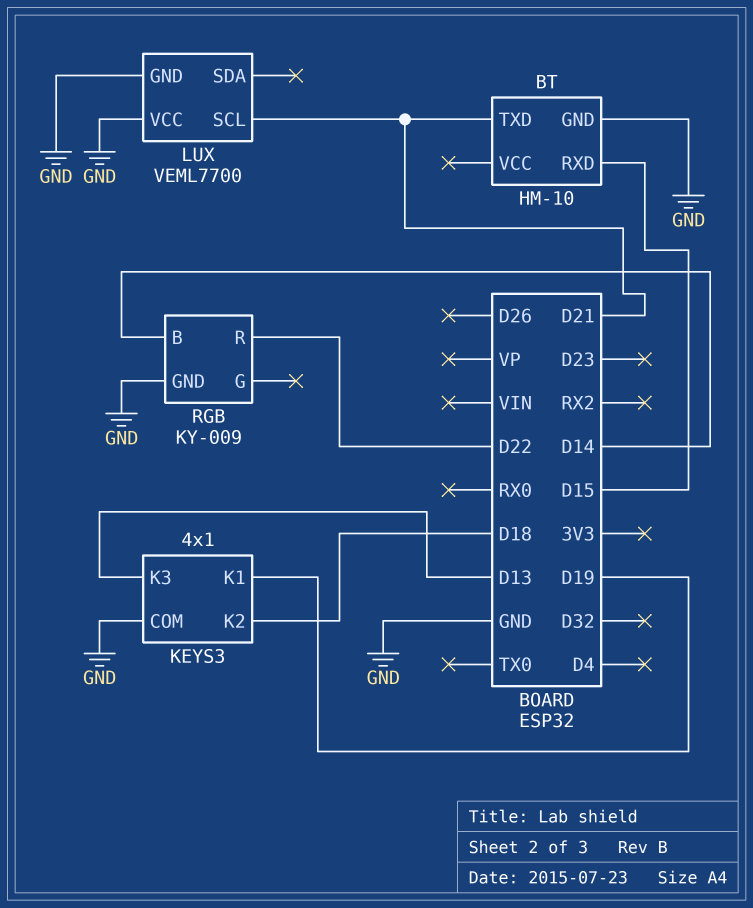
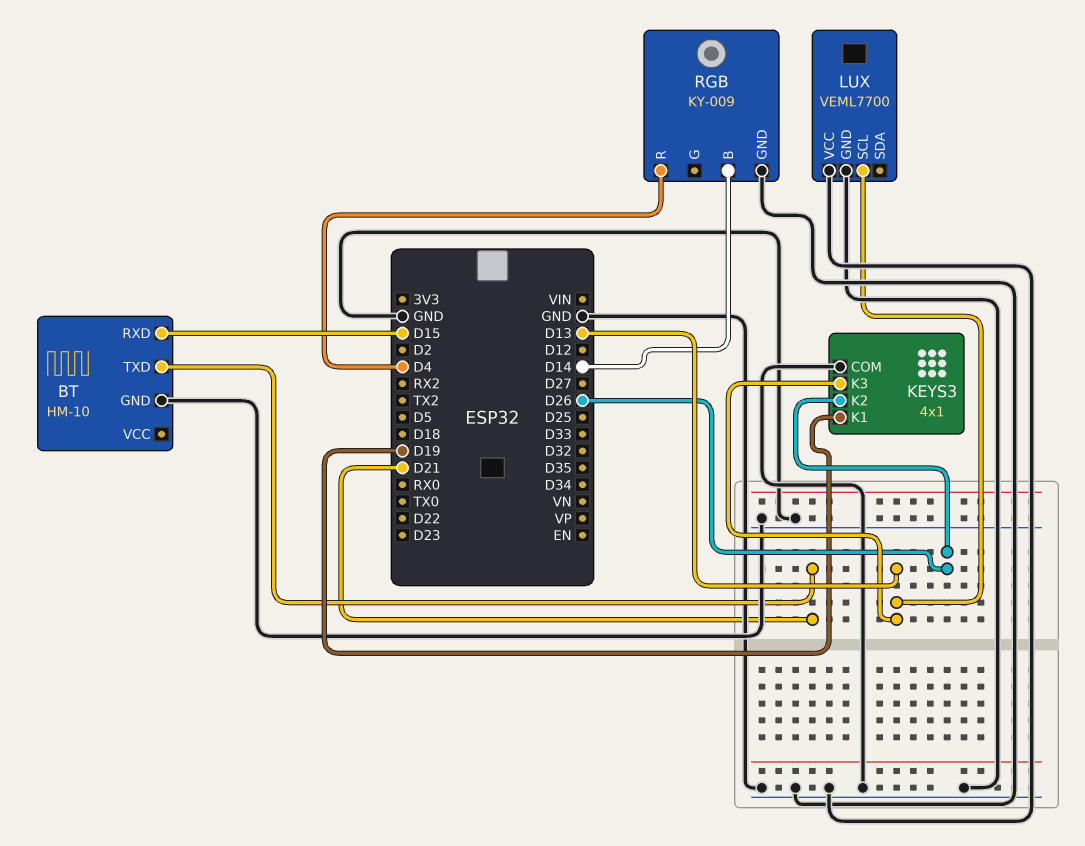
KEYS3 pin K2: D18 -> D26
LUX pin SCL: D21 -> D13
RGB pin R: D22 -> D4

